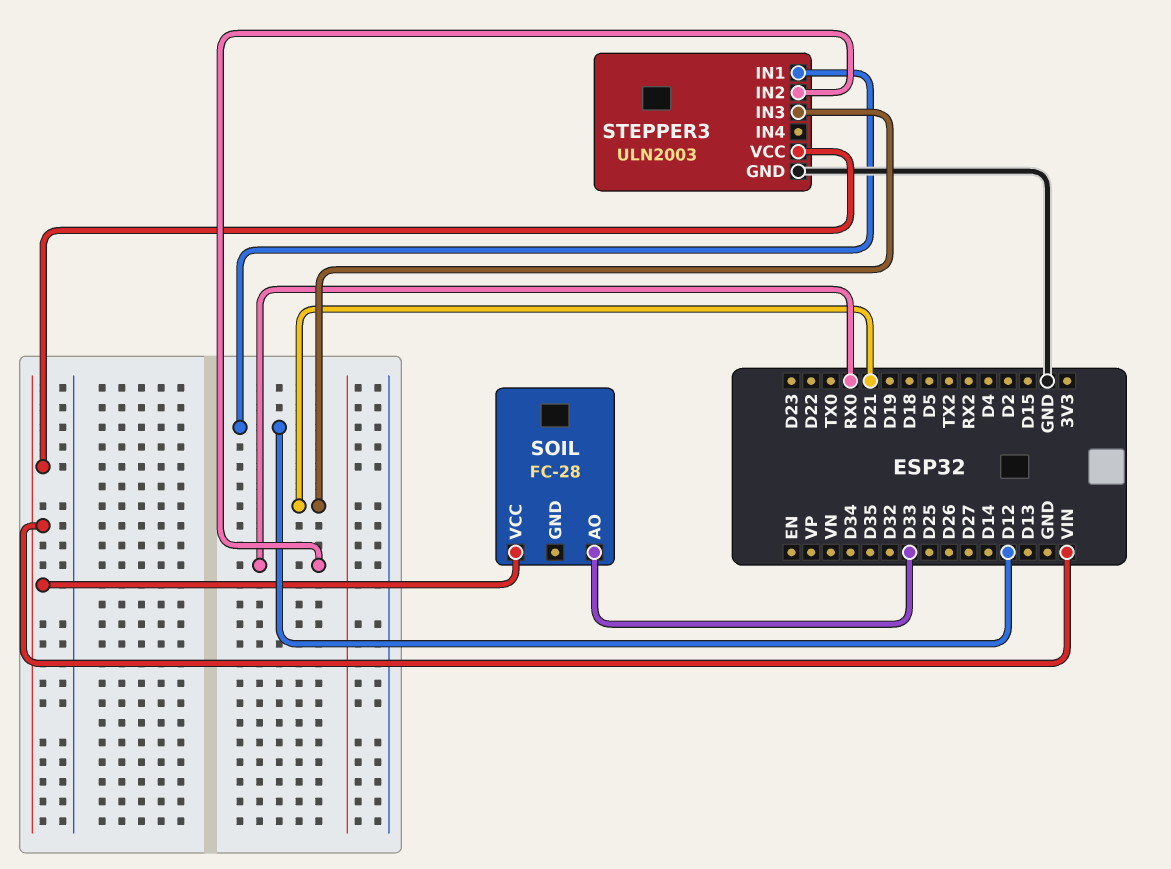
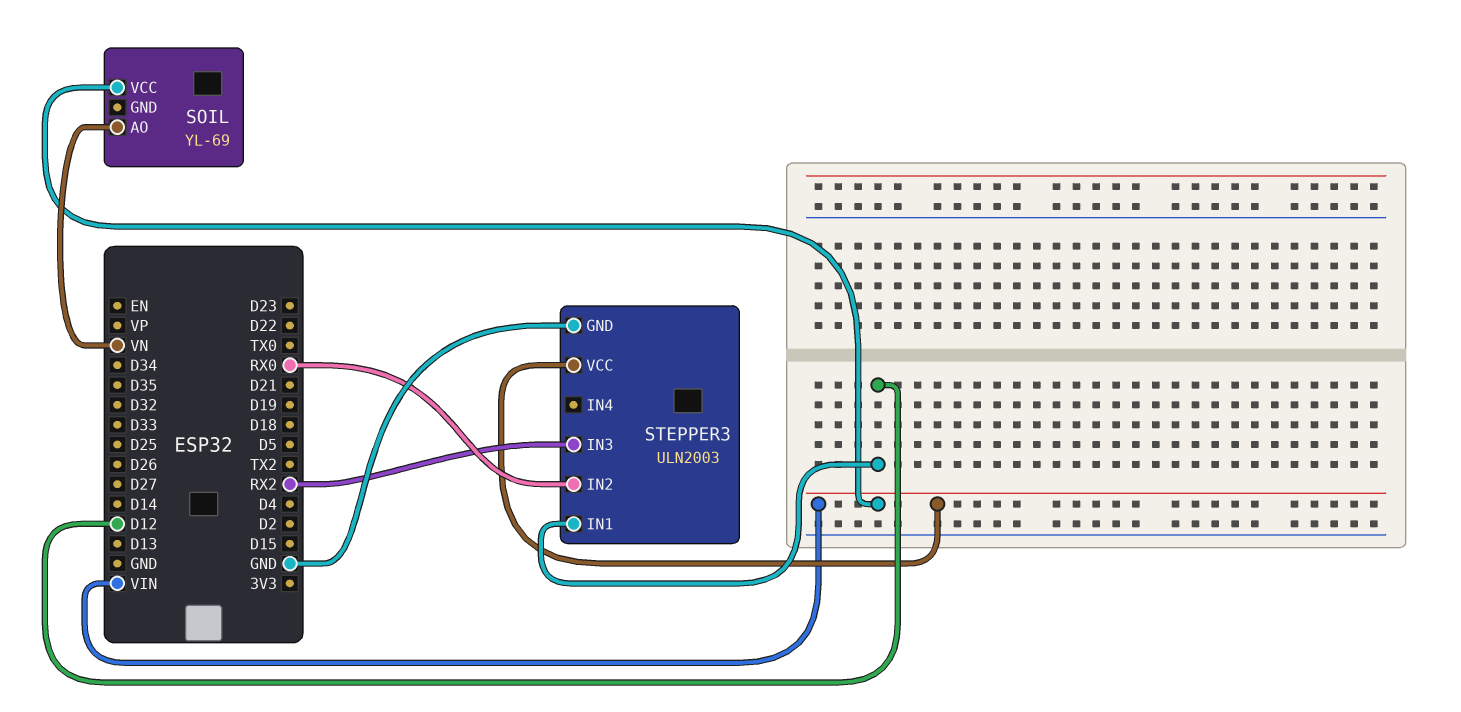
SOIL: FC-28 -> YL-69
SOIL pin AO: D33 -> VN
STEPPER3 pin IN3: D21 -> RX2

